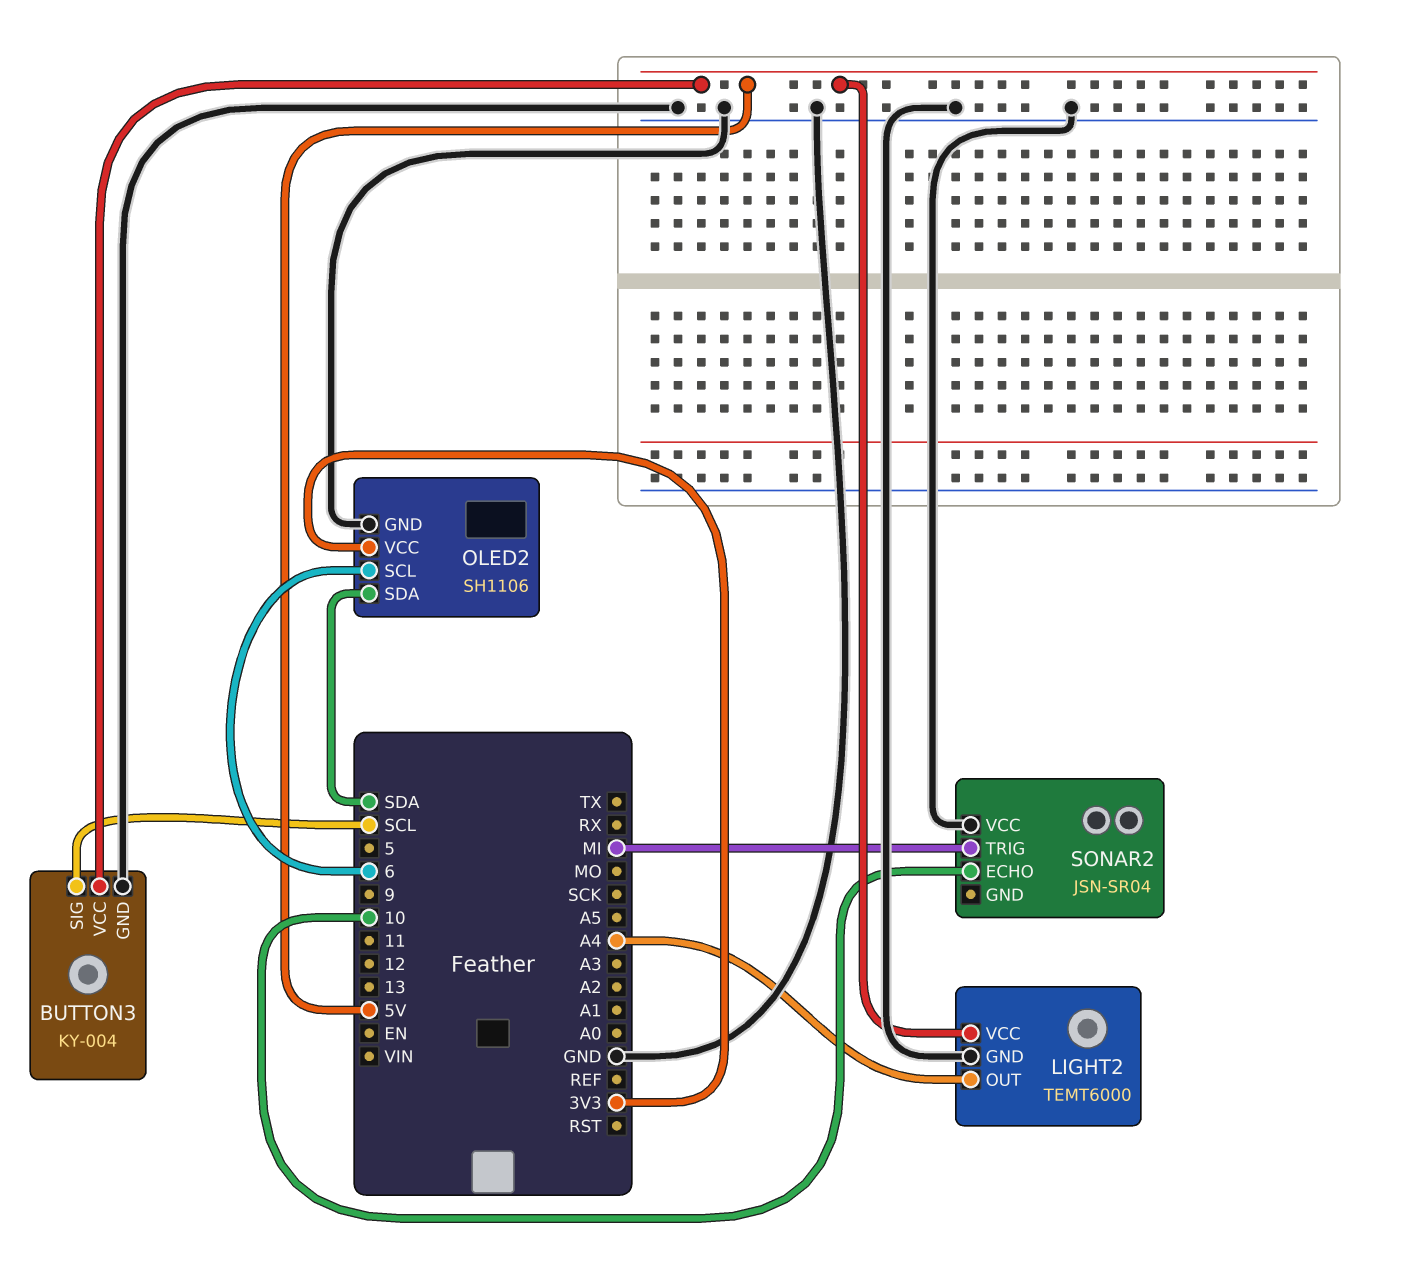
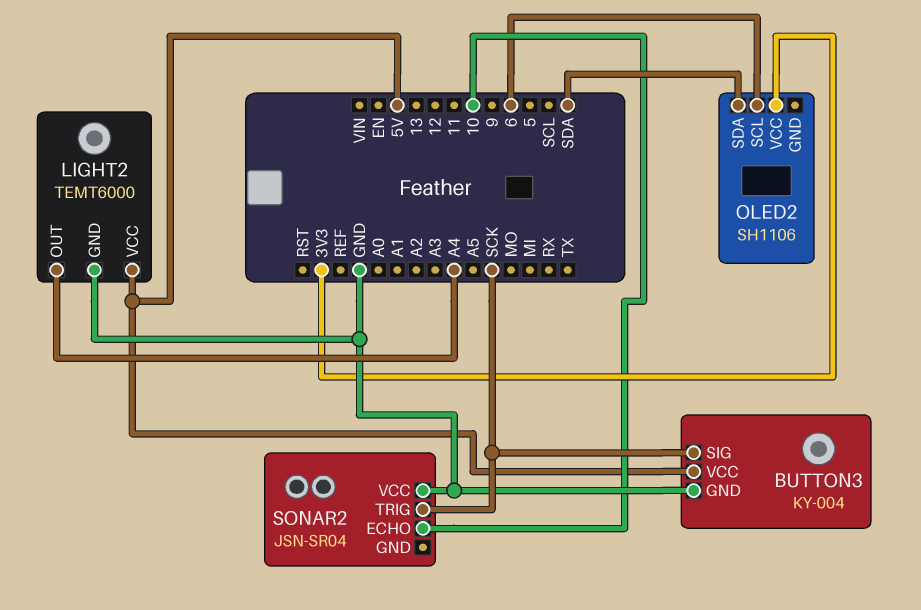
BUTTON3 pin SIG: SCL -> SCK
OLED2 pin GND: GND -> none
SONAR2 pin TRIG: MI -> SCK

